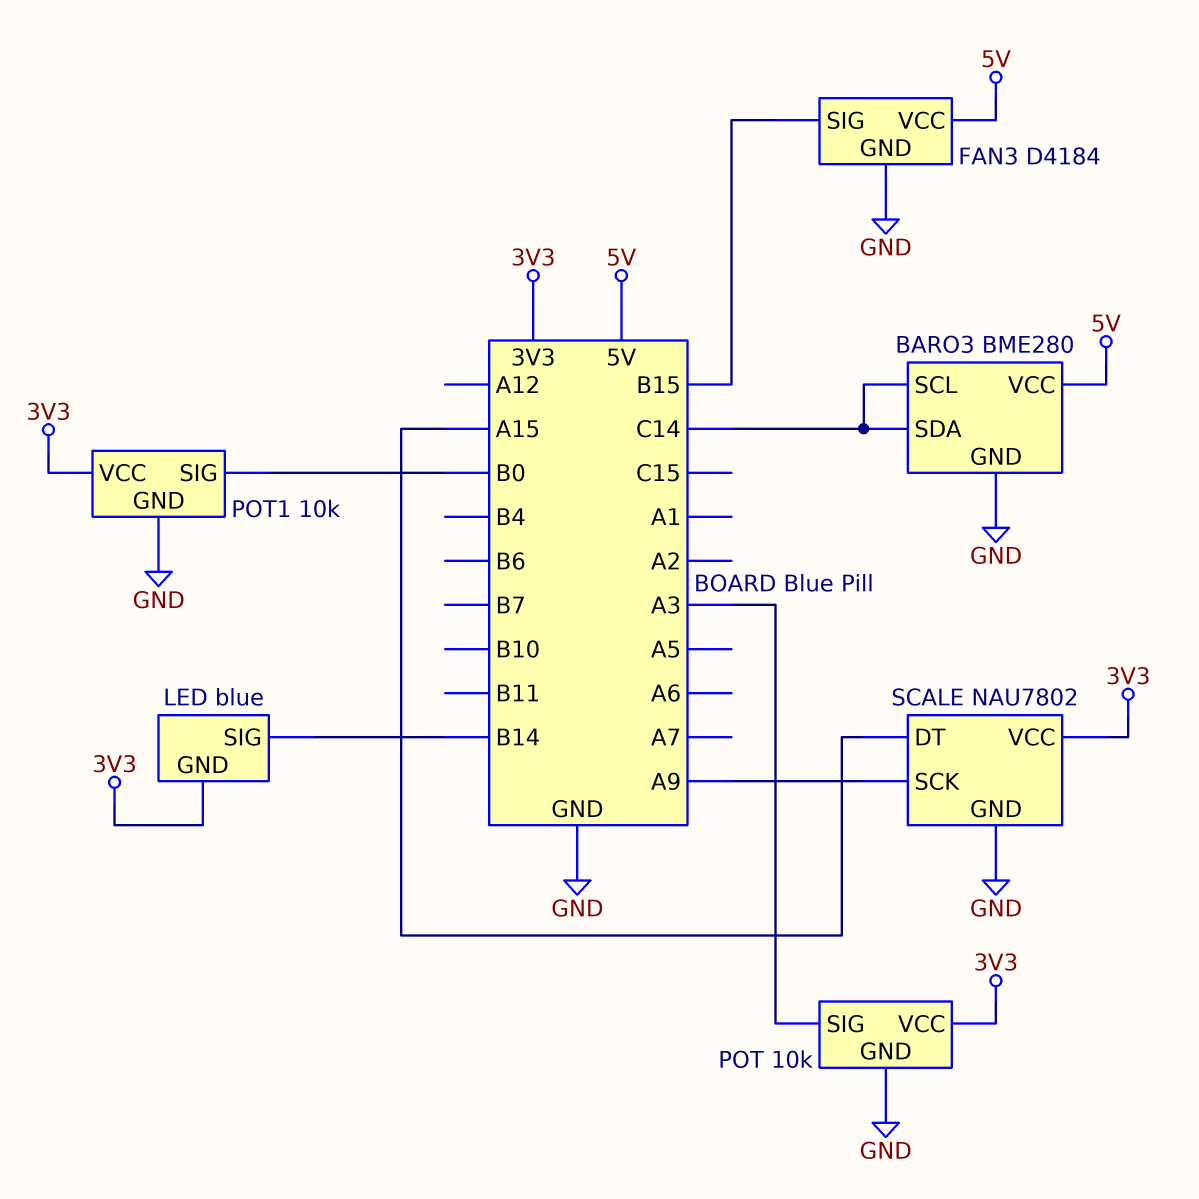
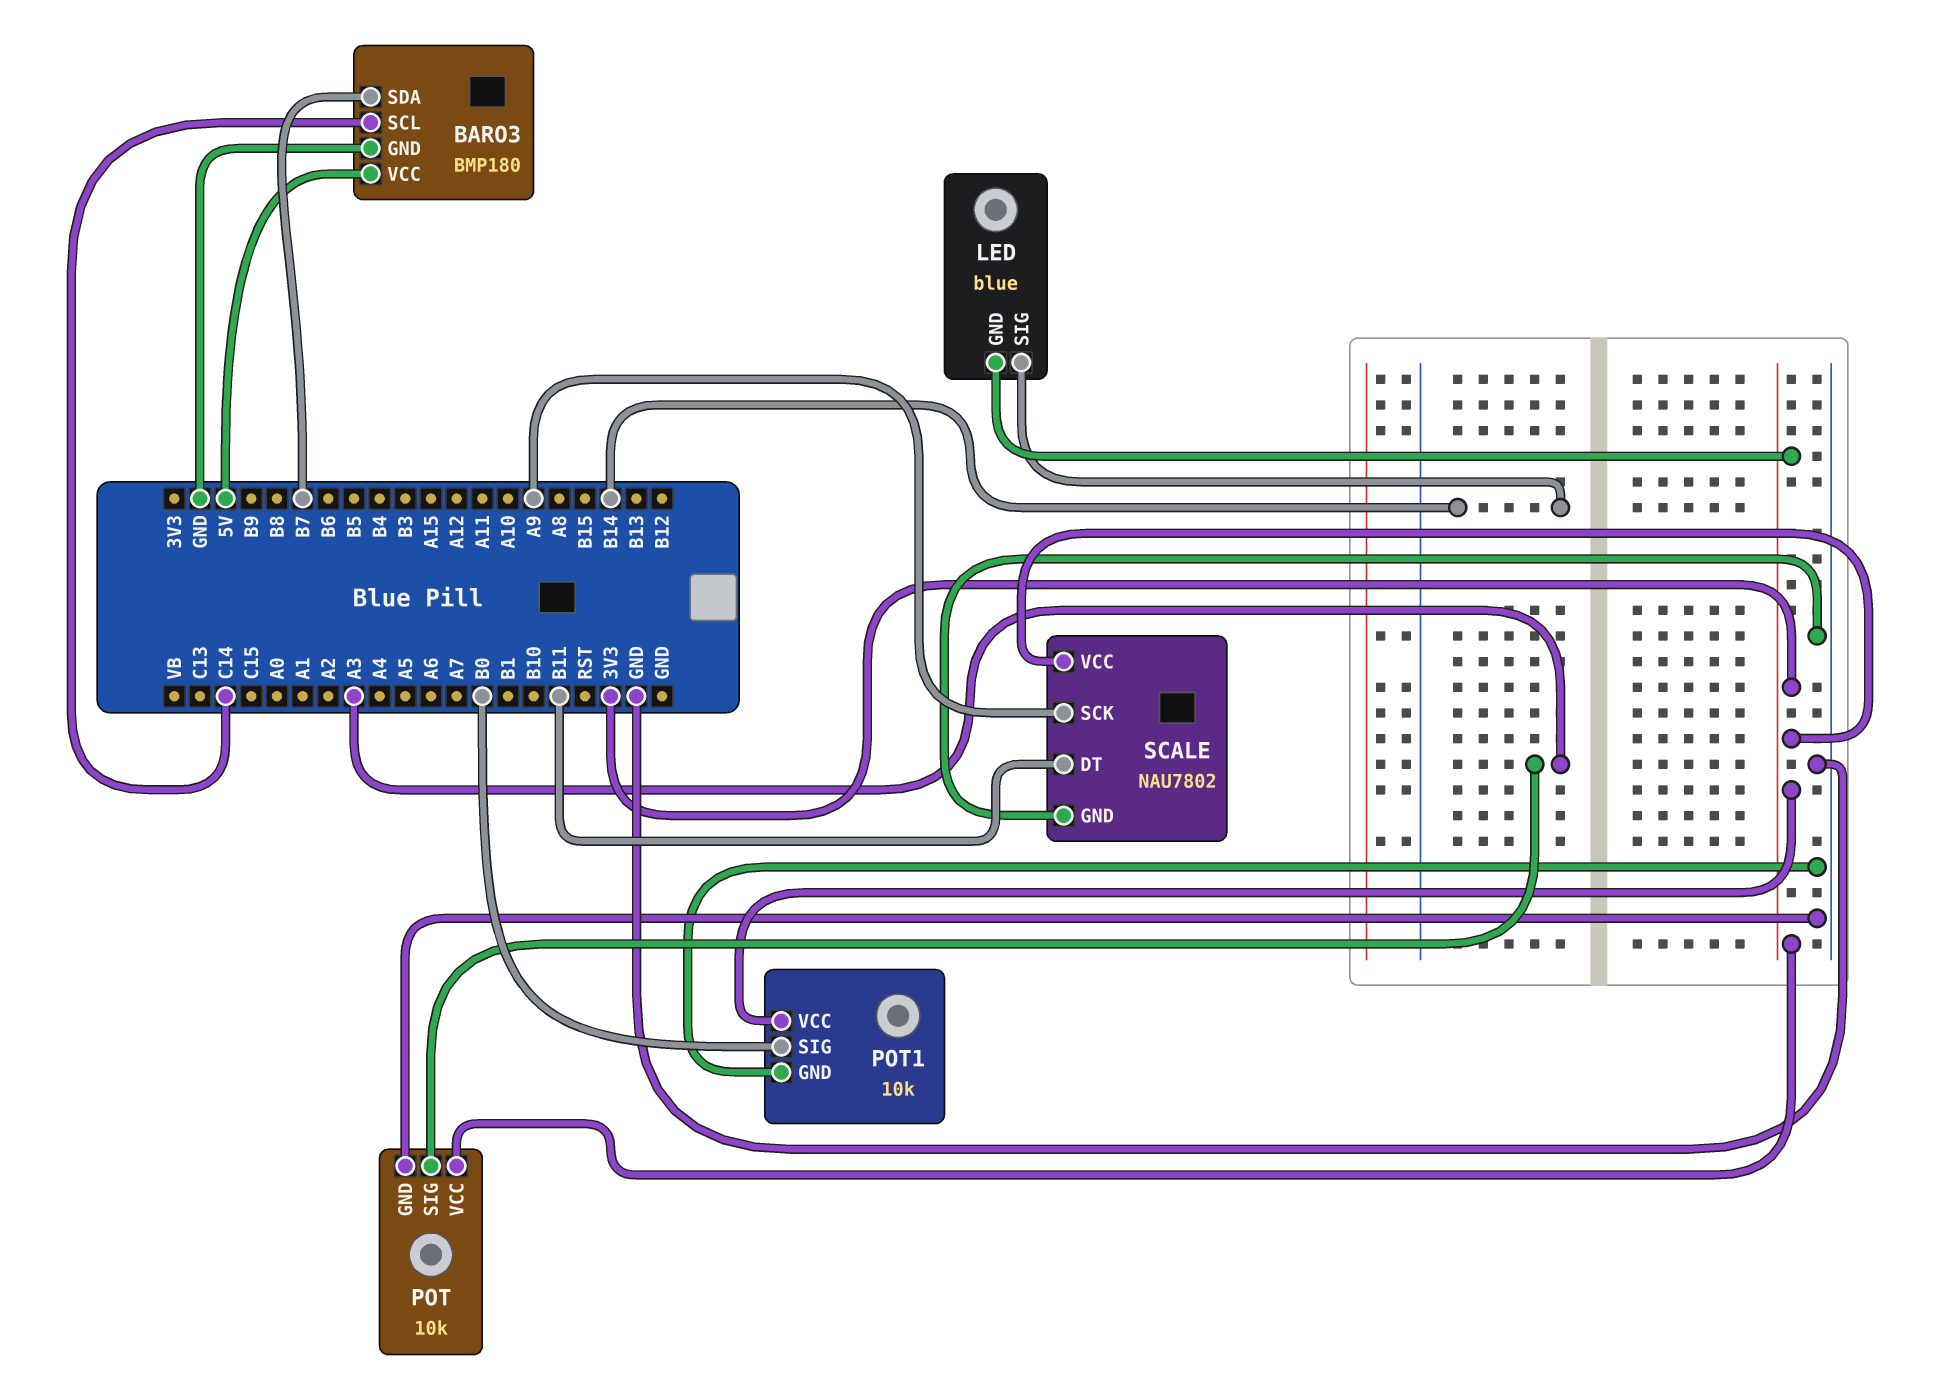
BARO3: BME280 -> BMP180
BARO3 pin SDA: C14 -> B7
FAN3: D4184 -> none
FAN3 pin GND: GND -> none
FAN3 pin SIG: B15 -> none
FAN3 pin VCC: 5V -> none
SCALE pin DT: A15 -> B11

